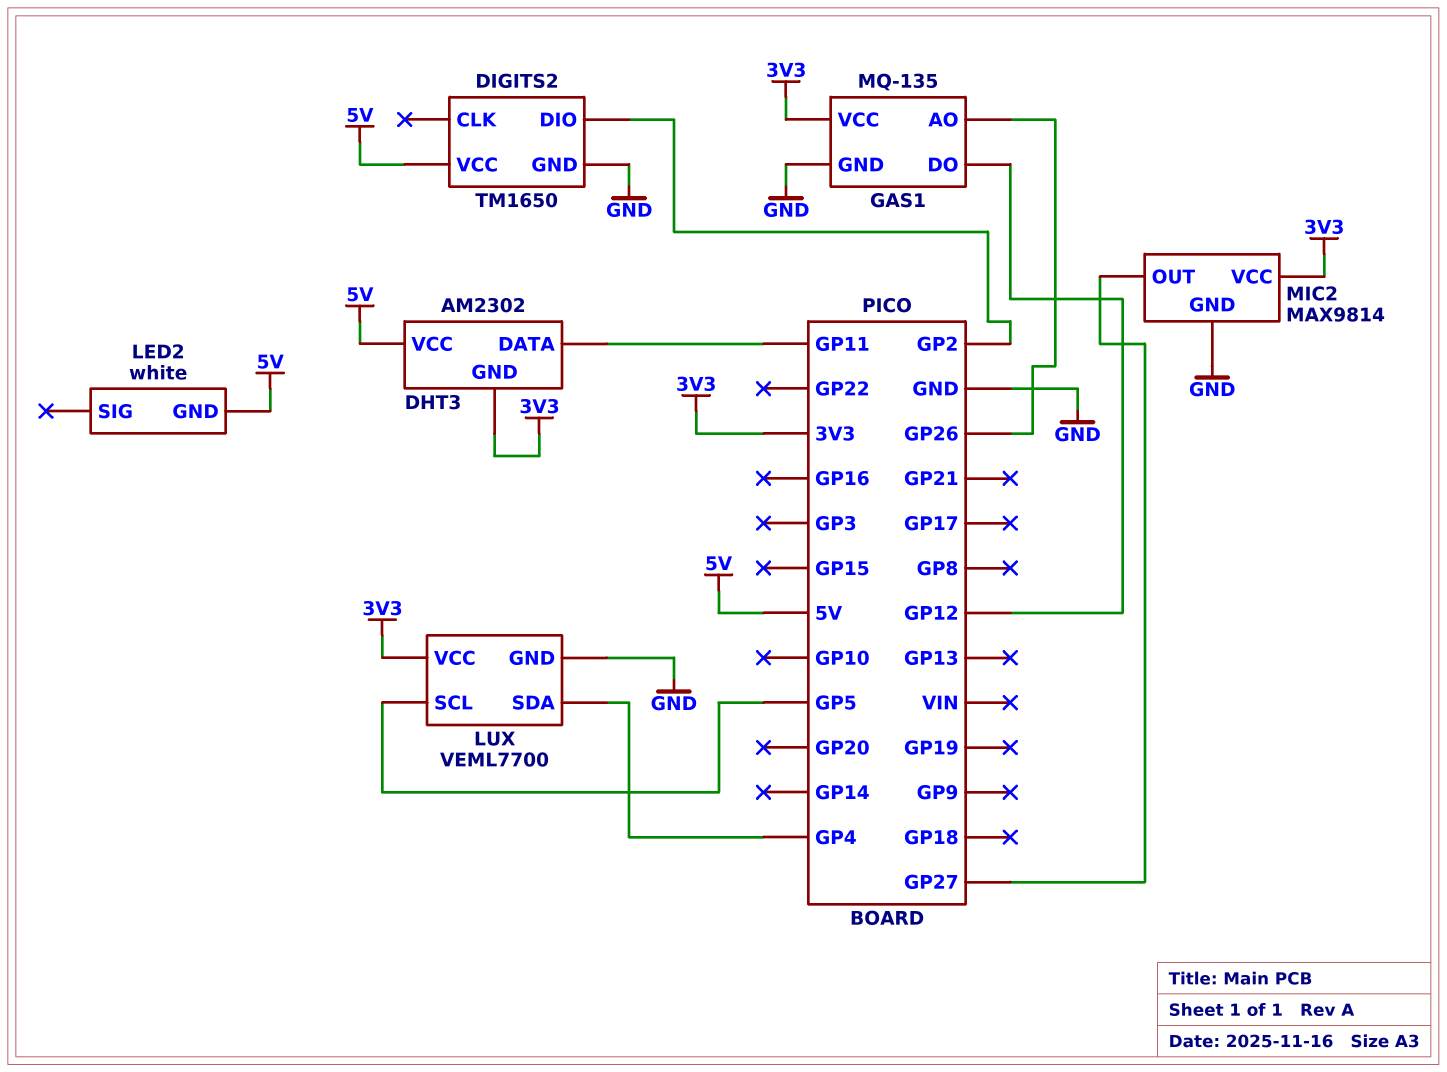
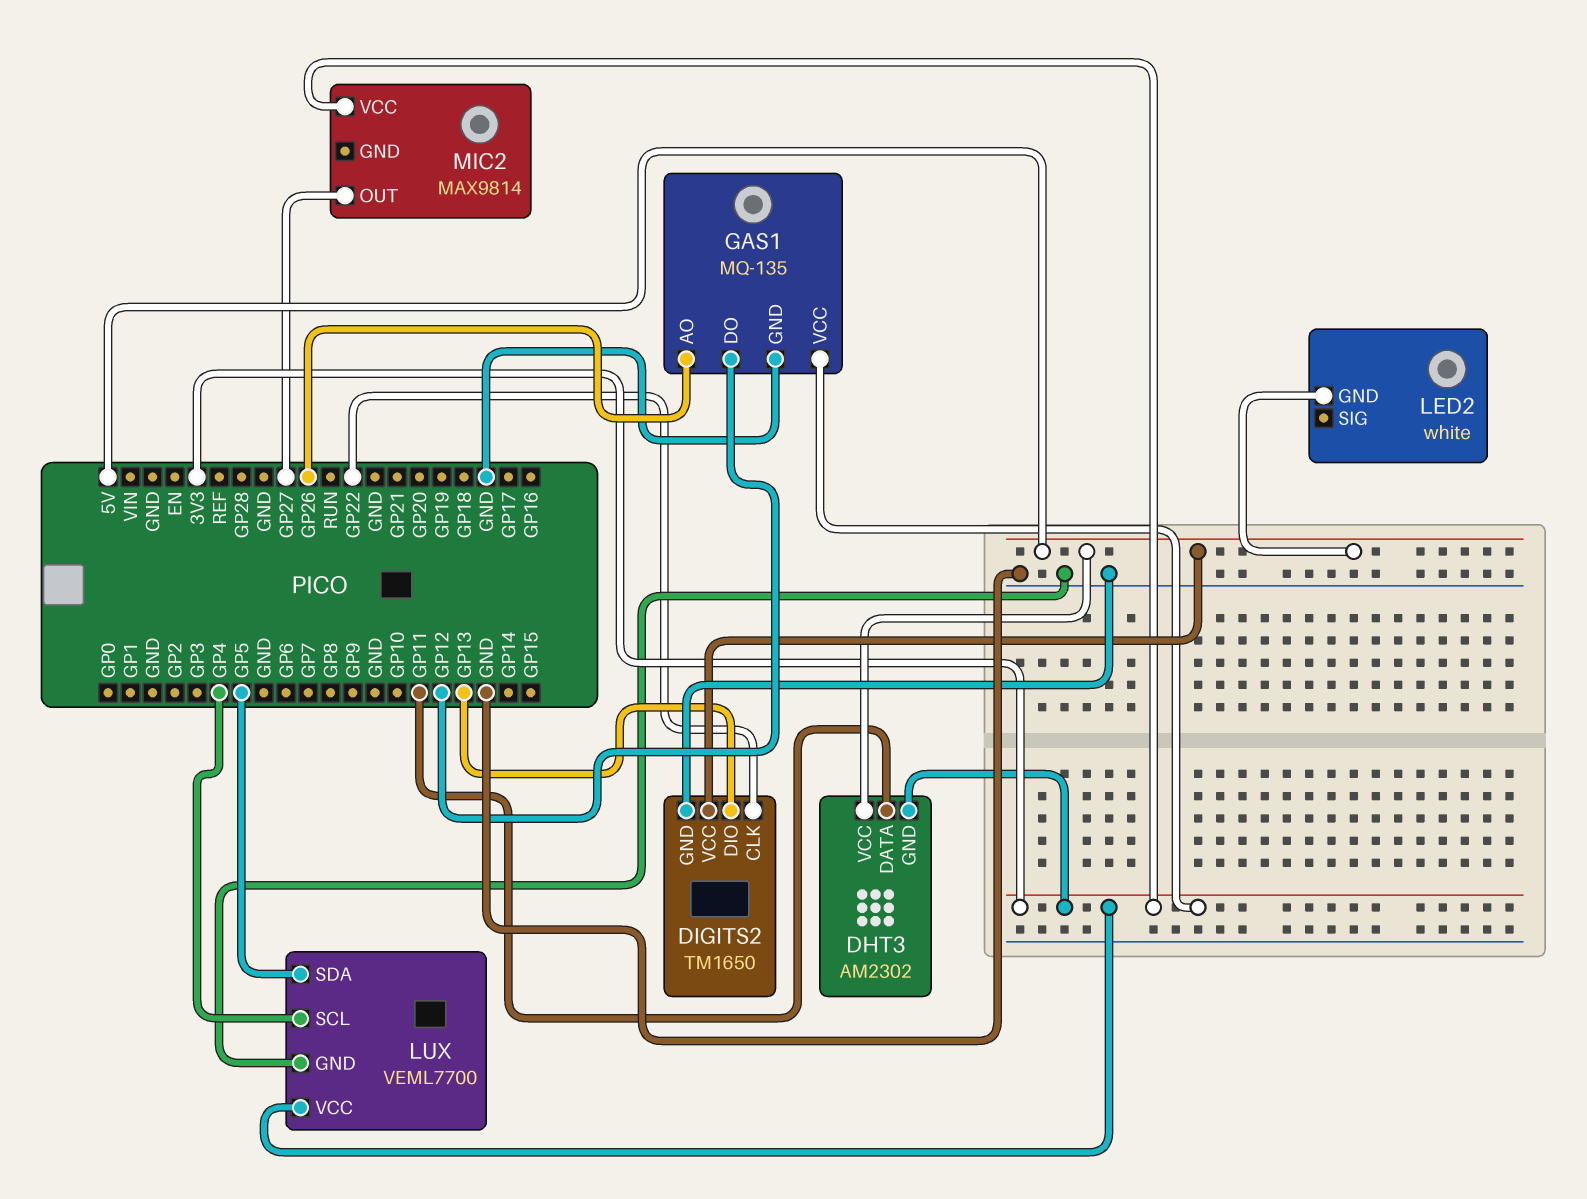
DIGITS2 pin CLK: none -> GP22
DIGITS2 pin DIO: GP2 -> GP13
LUX pin SCL: GP5 -> GP4
LUX pin SDA: GP4 -> GP5
MIC2 pin GND: GND -> none

